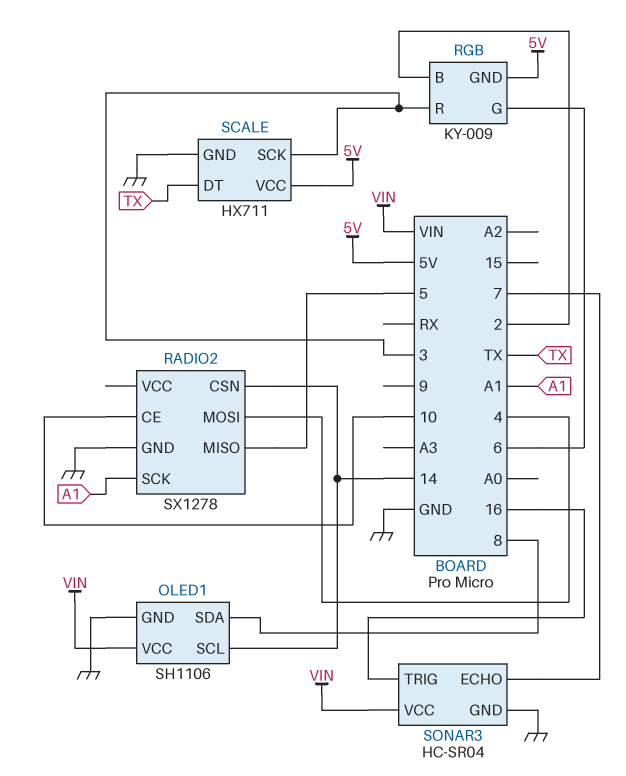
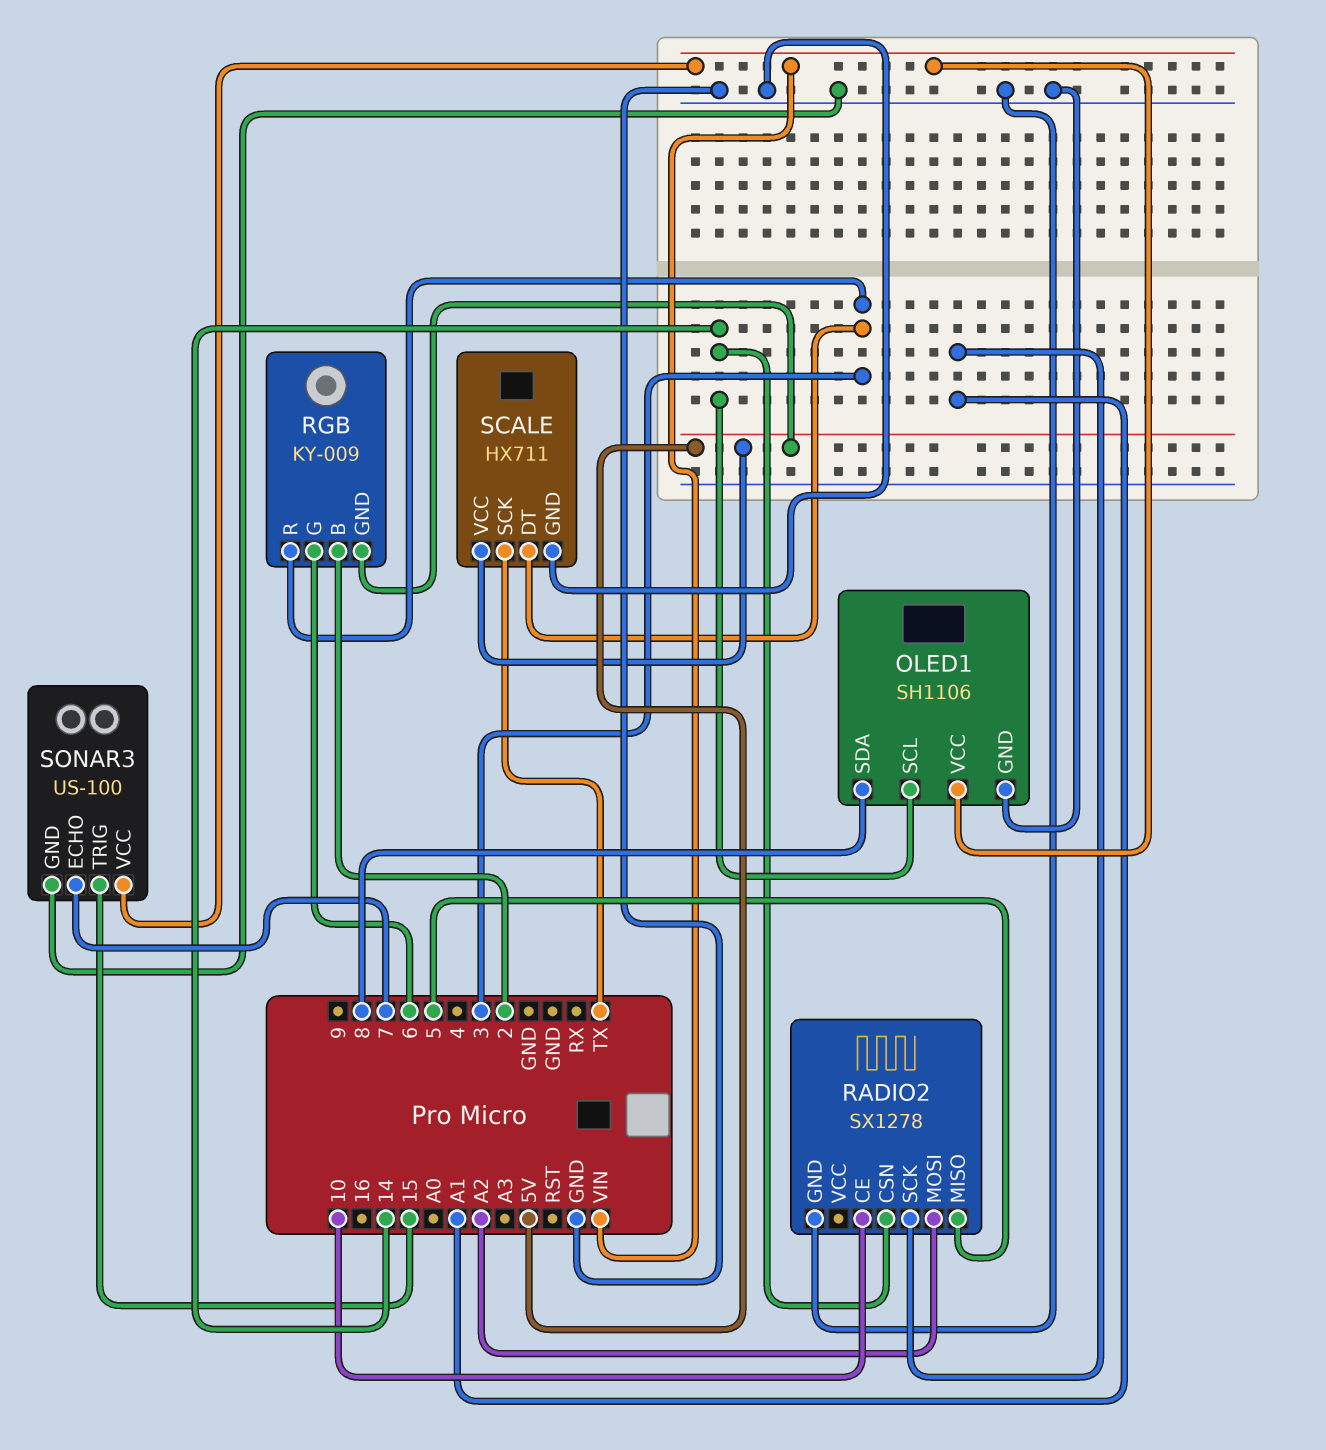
RADIO2 pin MOSI: 4 -> A2
SCALE pin DT: TX -> 3
SCALE pin SCK: 3 -> TX
SONAR3: HC-SR04 -> US-100
SONAR3 pin TRIG: 16 -> 15

